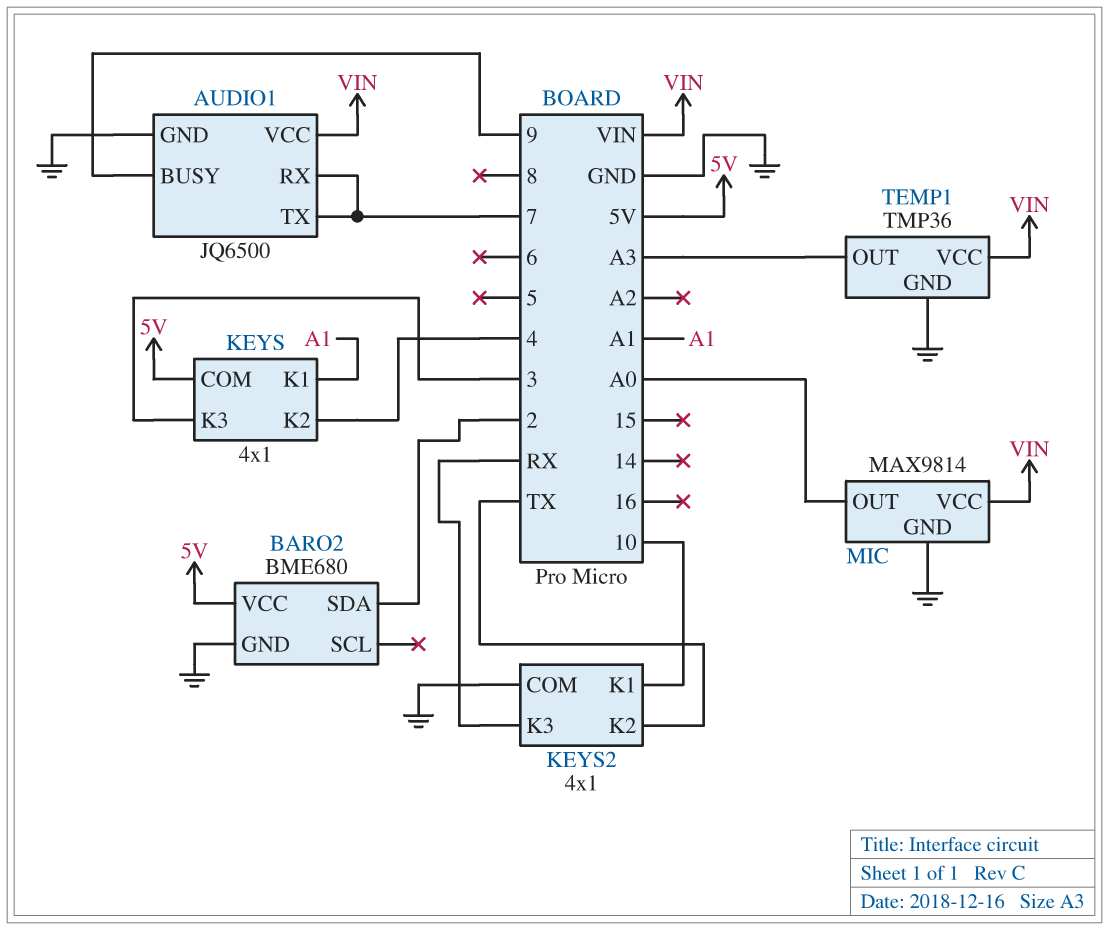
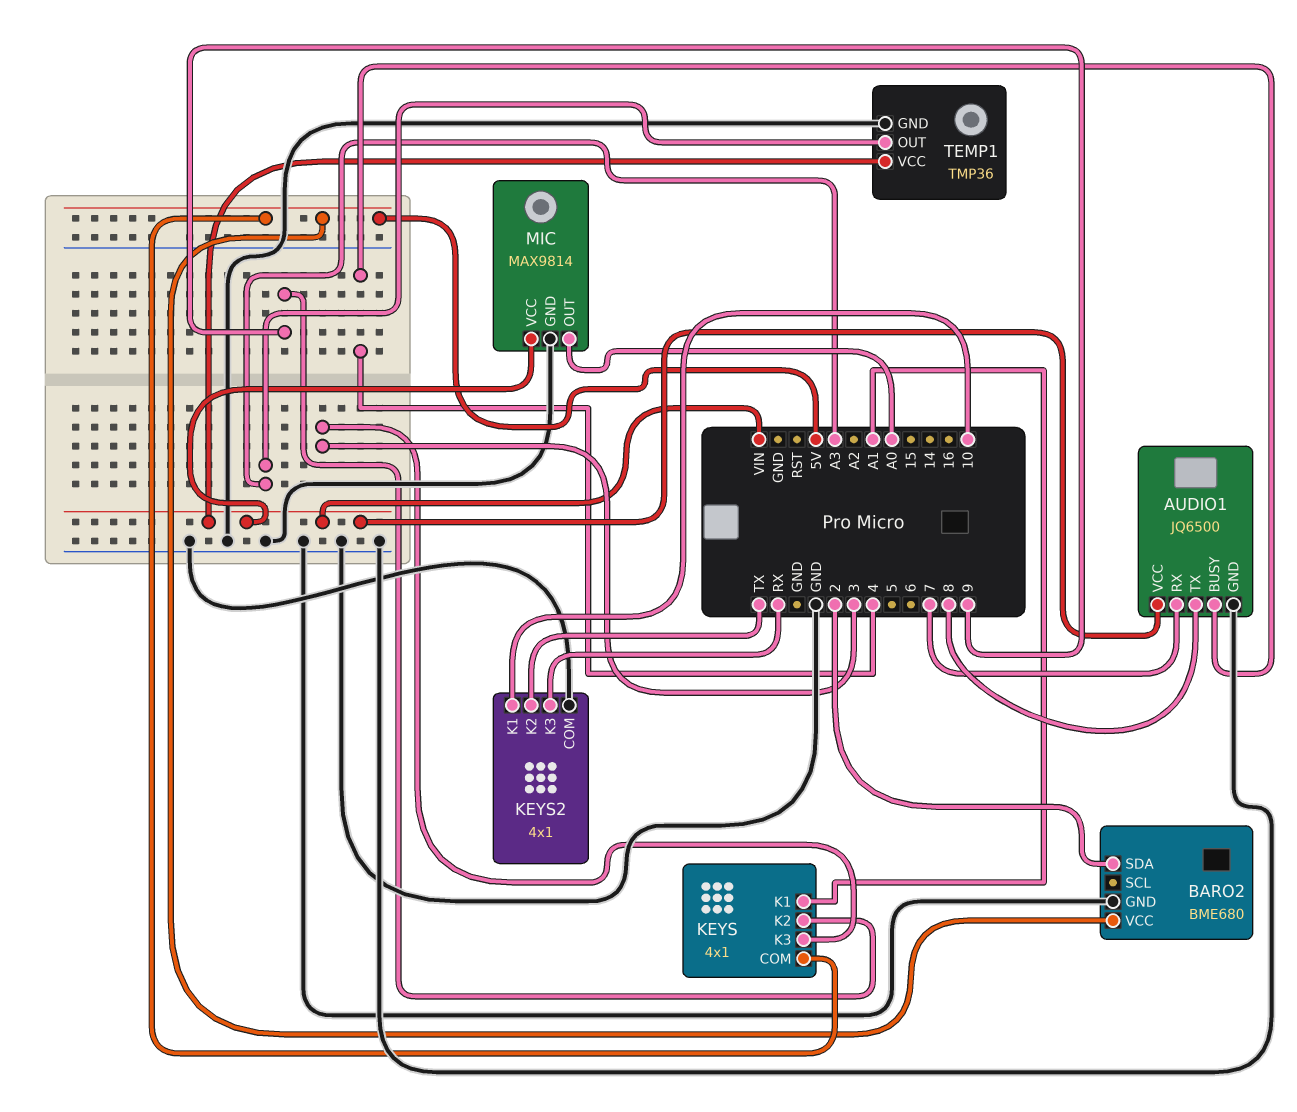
AUDIO1 pin BUSY: 9 -> 4
AUDIO1 pin TX: 7 -> 8
KEYS pin K2: 4 -> 9

